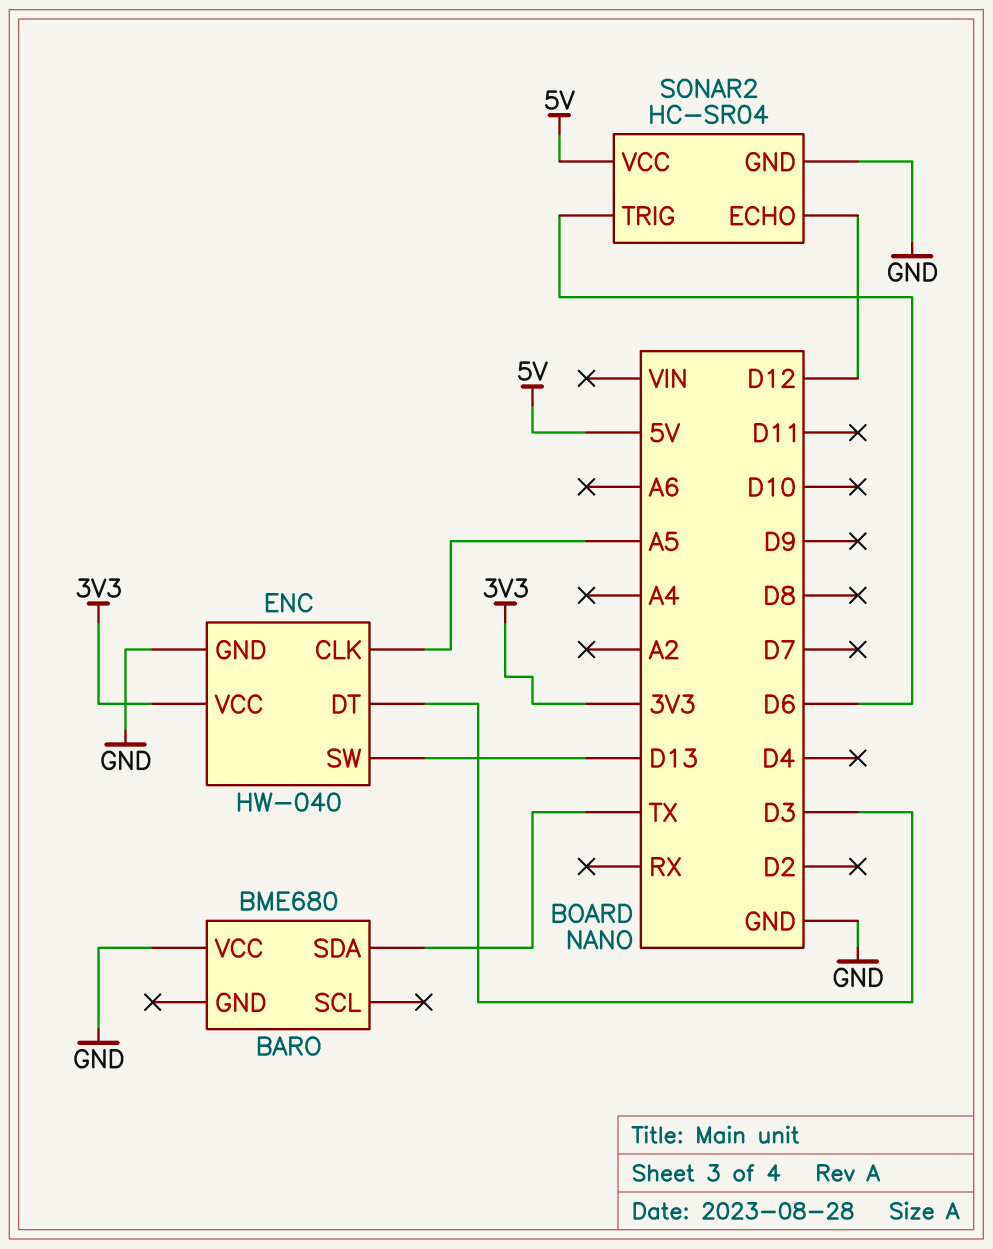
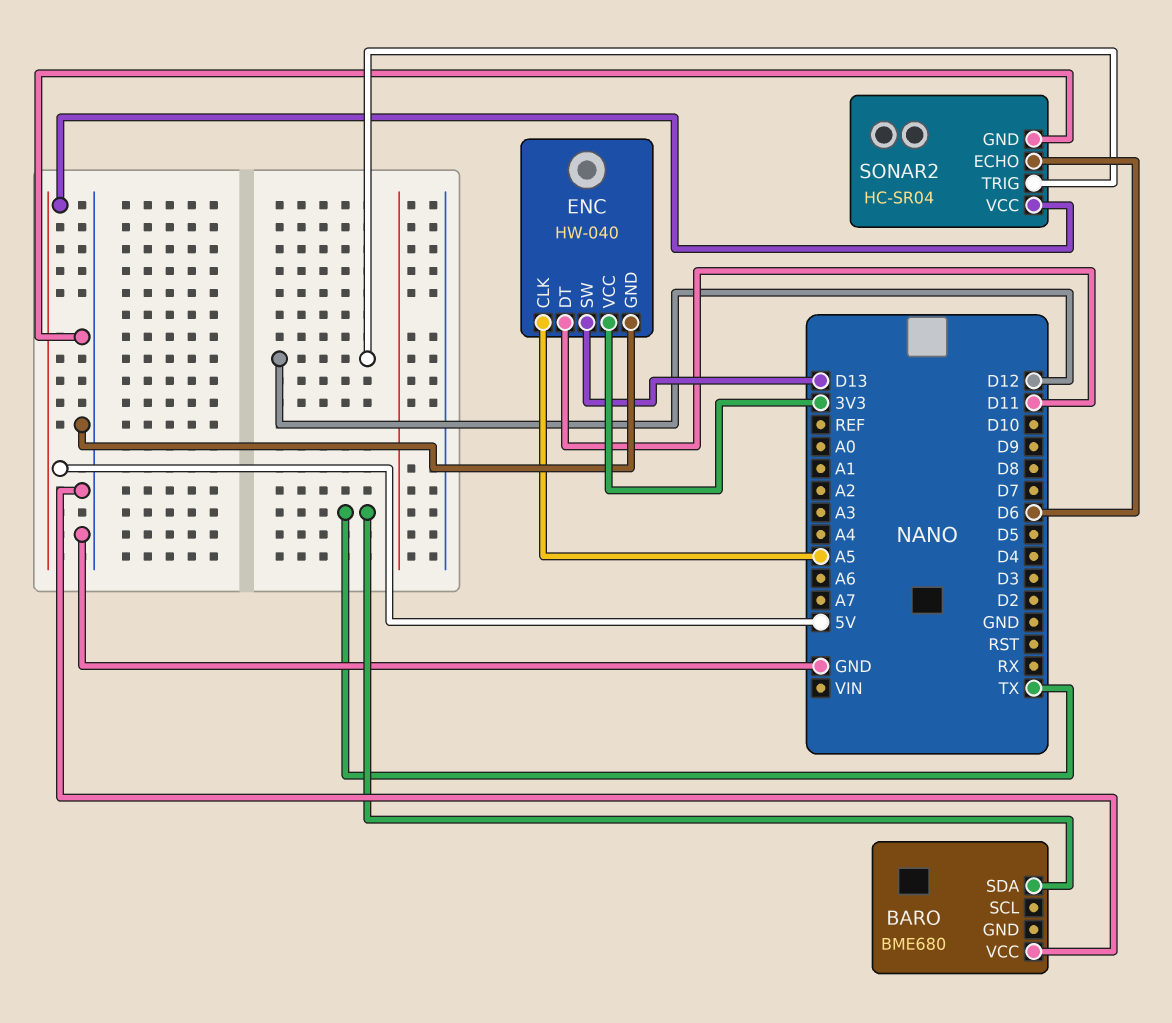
ENC pin DT: D3 -> D11
SONAR2 pin ECHO: D12 -> D6
SONAR2 pin TRIG: D6 -> D12

